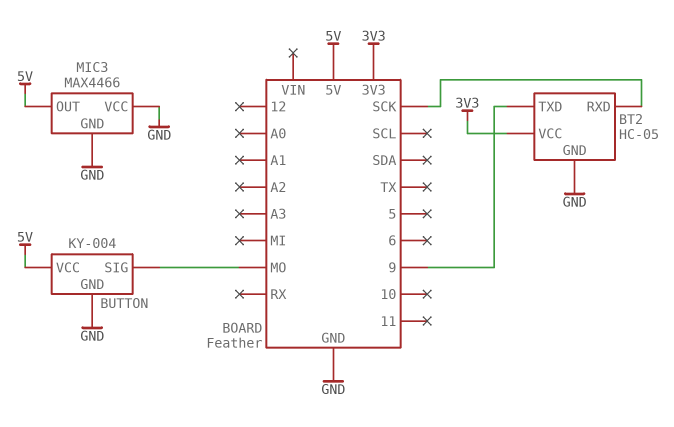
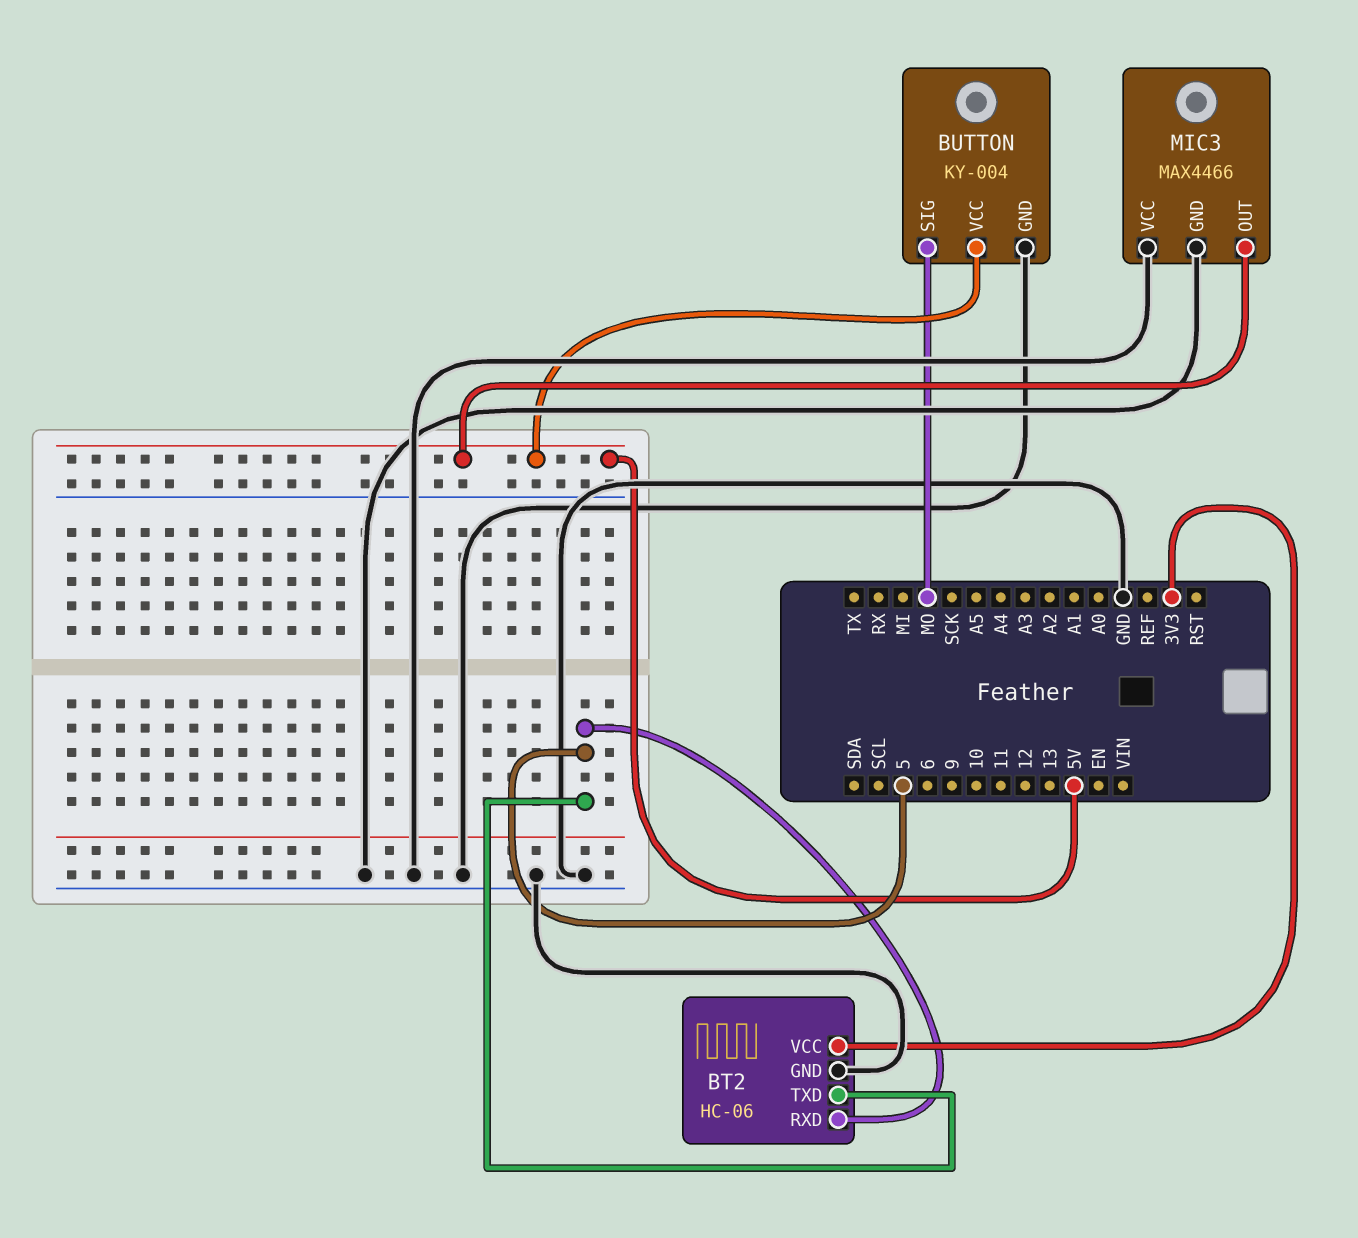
BT2: HC-05 -> HC-06
BT2 pin RXD: SCK -> 5
BT2 pin TXD: 9 -> 5

